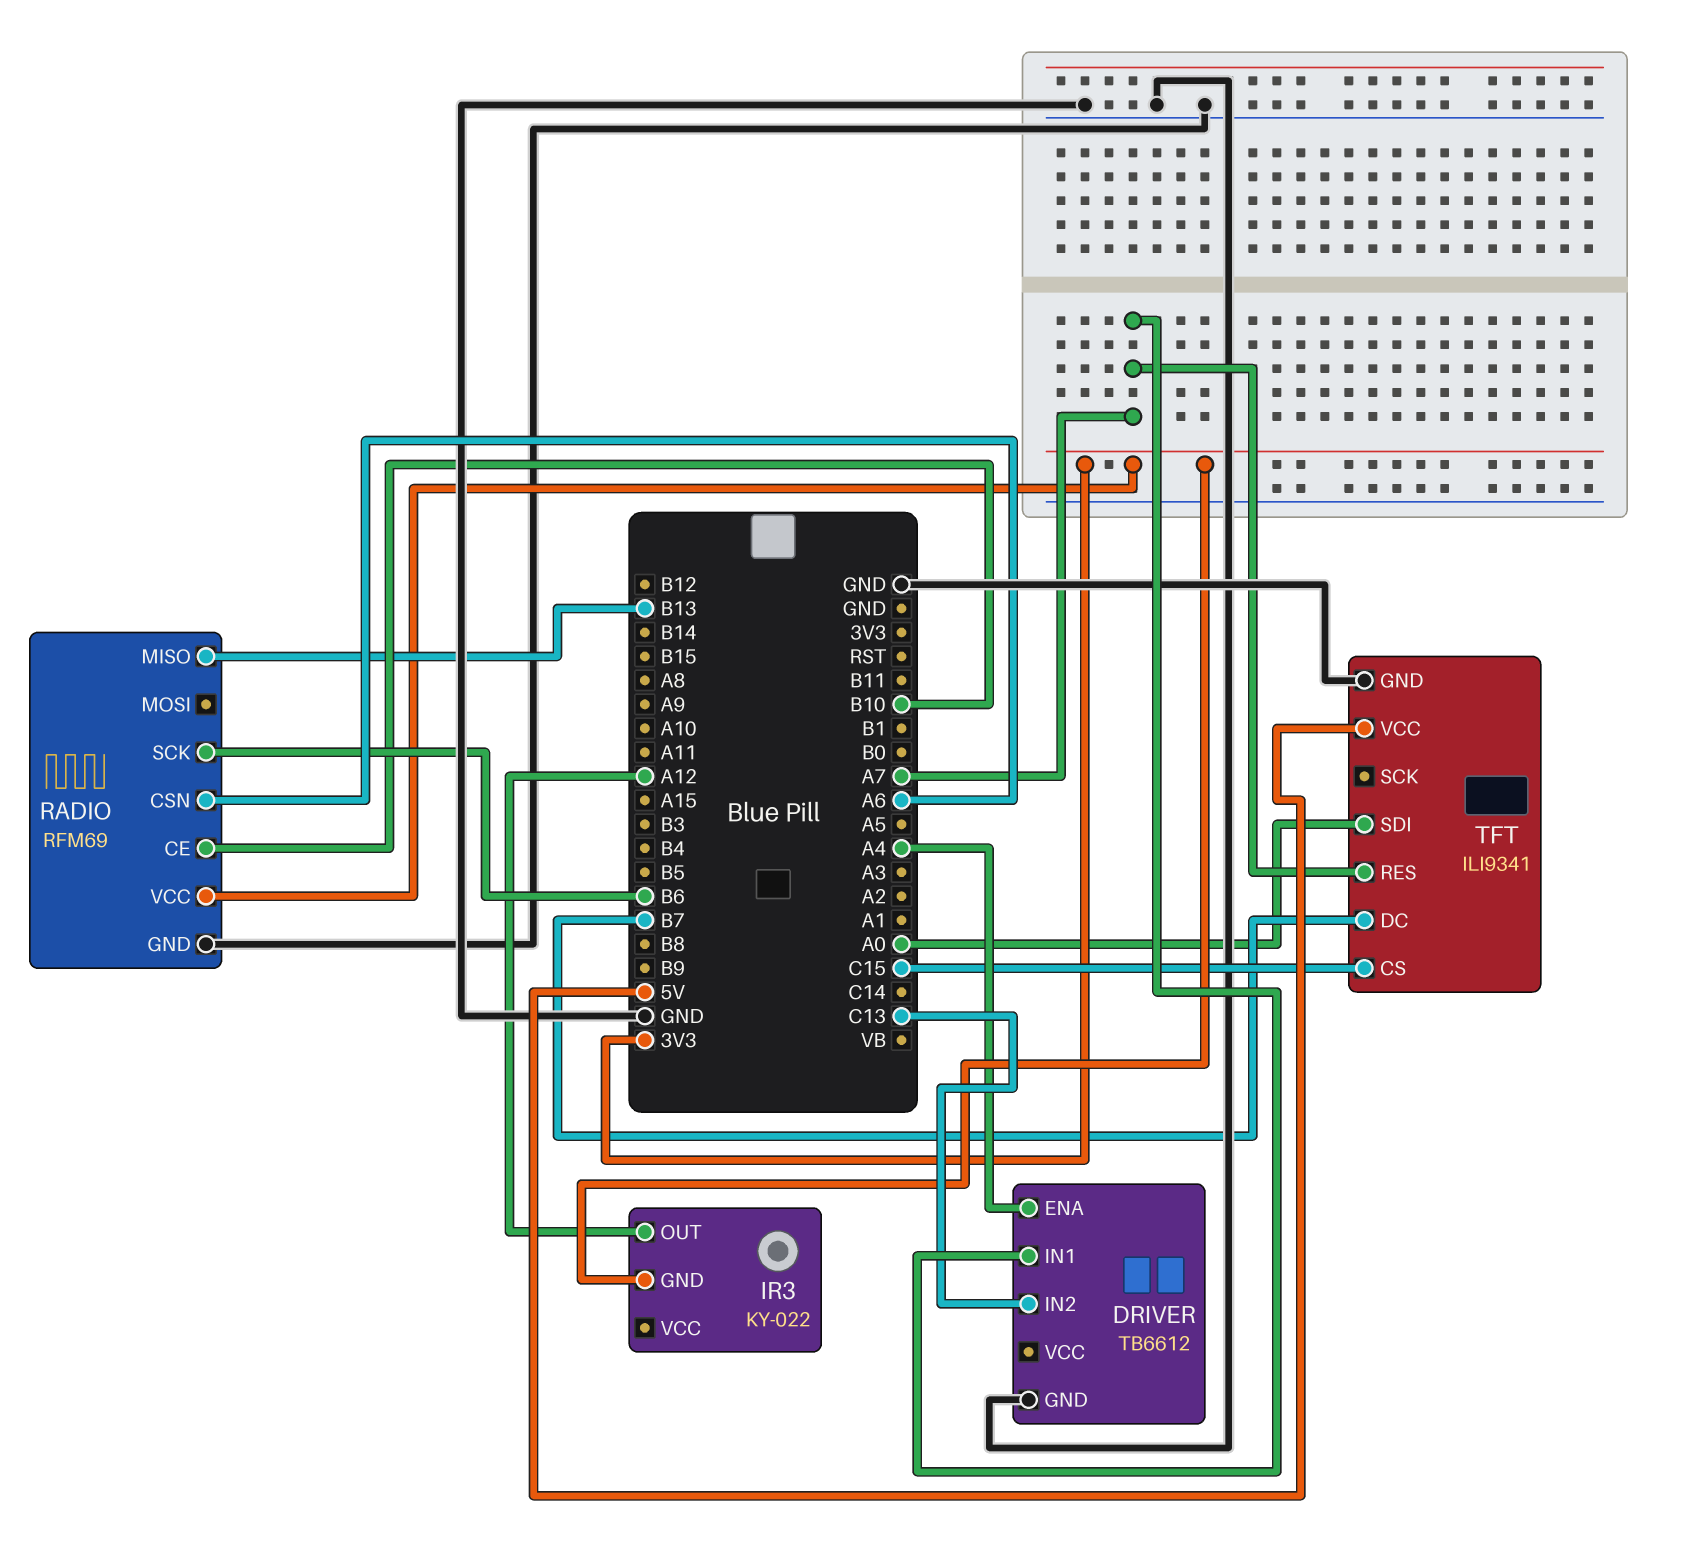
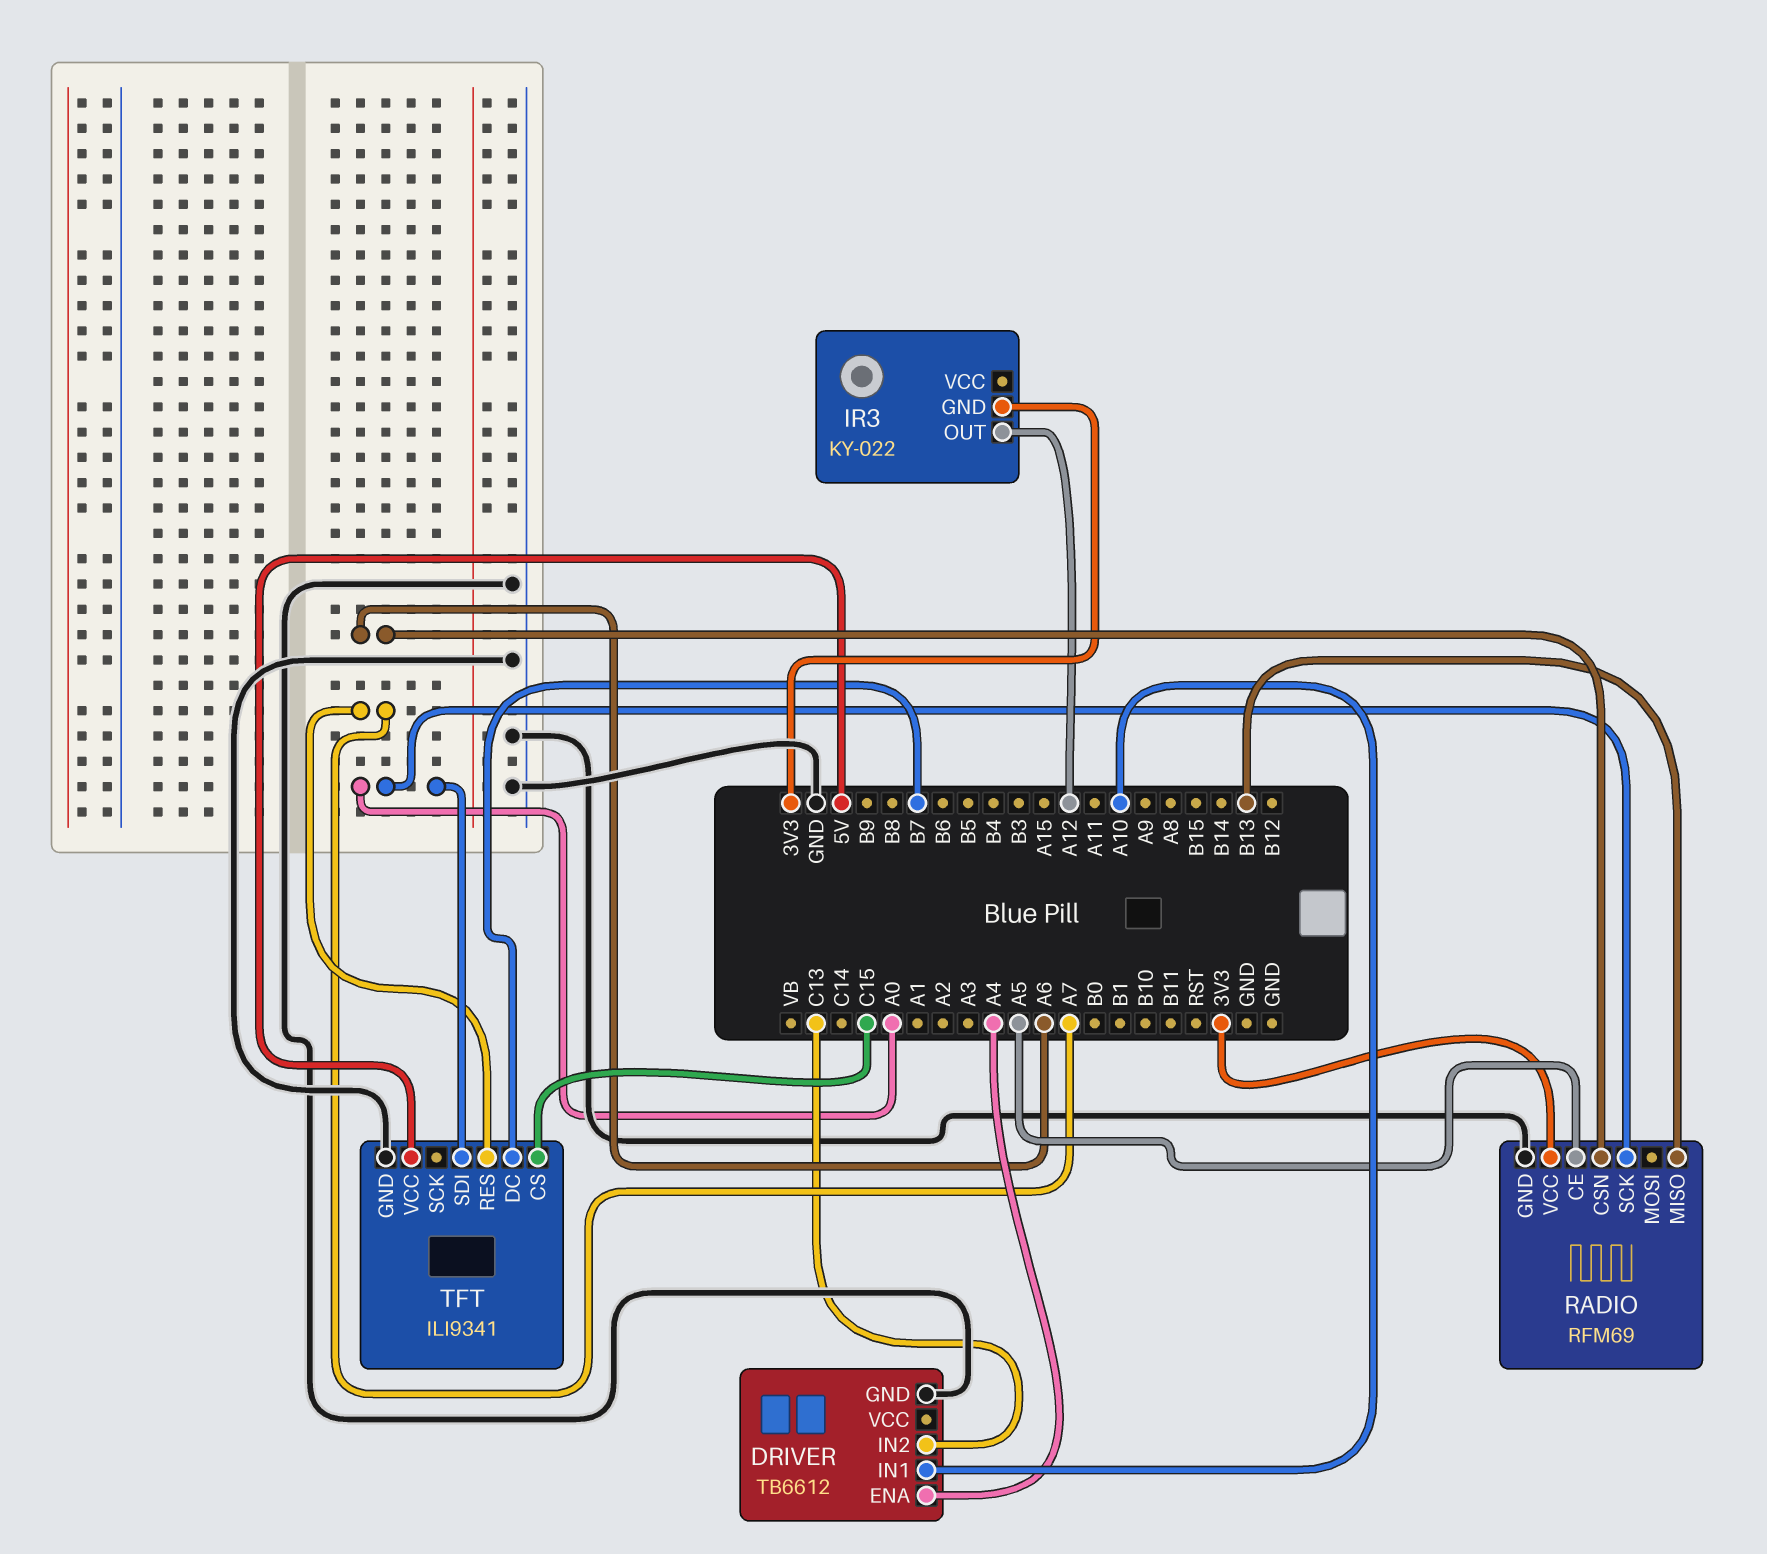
DRIVER pin IN1: A7 -> A10
RADIO pin CE: B10 -> A5
RADIO pin SCK: B6 -> A0

